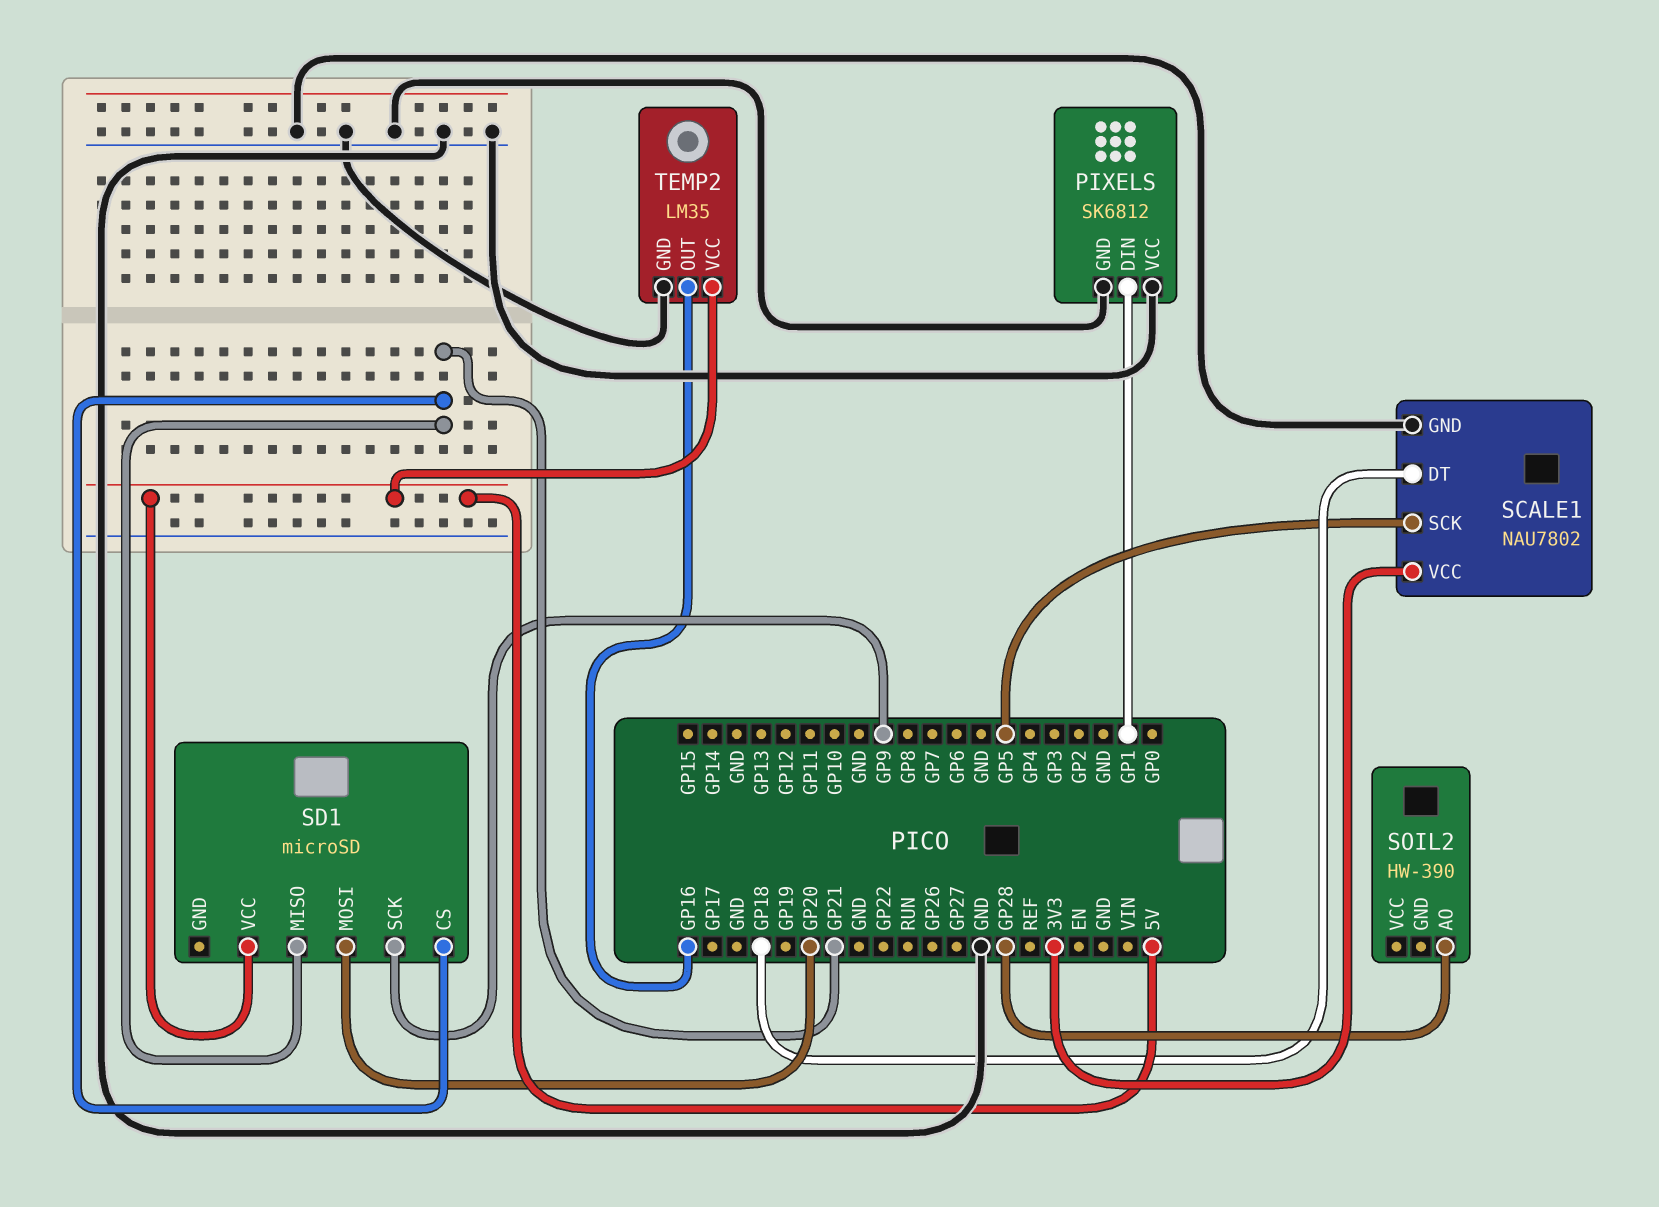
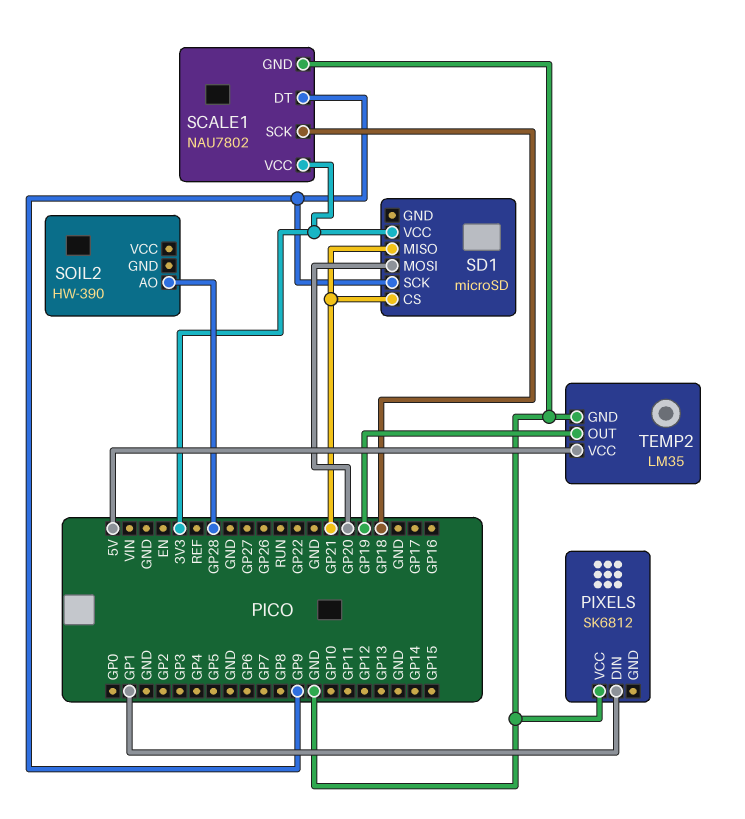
PIXELS pin GND: GND -> none
SCALE1 pin DT: GP18 -> GP9
SCALE1 pin SCK: GP5 -> GP18
SD1 pin VCC: 5V -> 3V3
TEMP2 pin OUT: GP16 -> GP19

